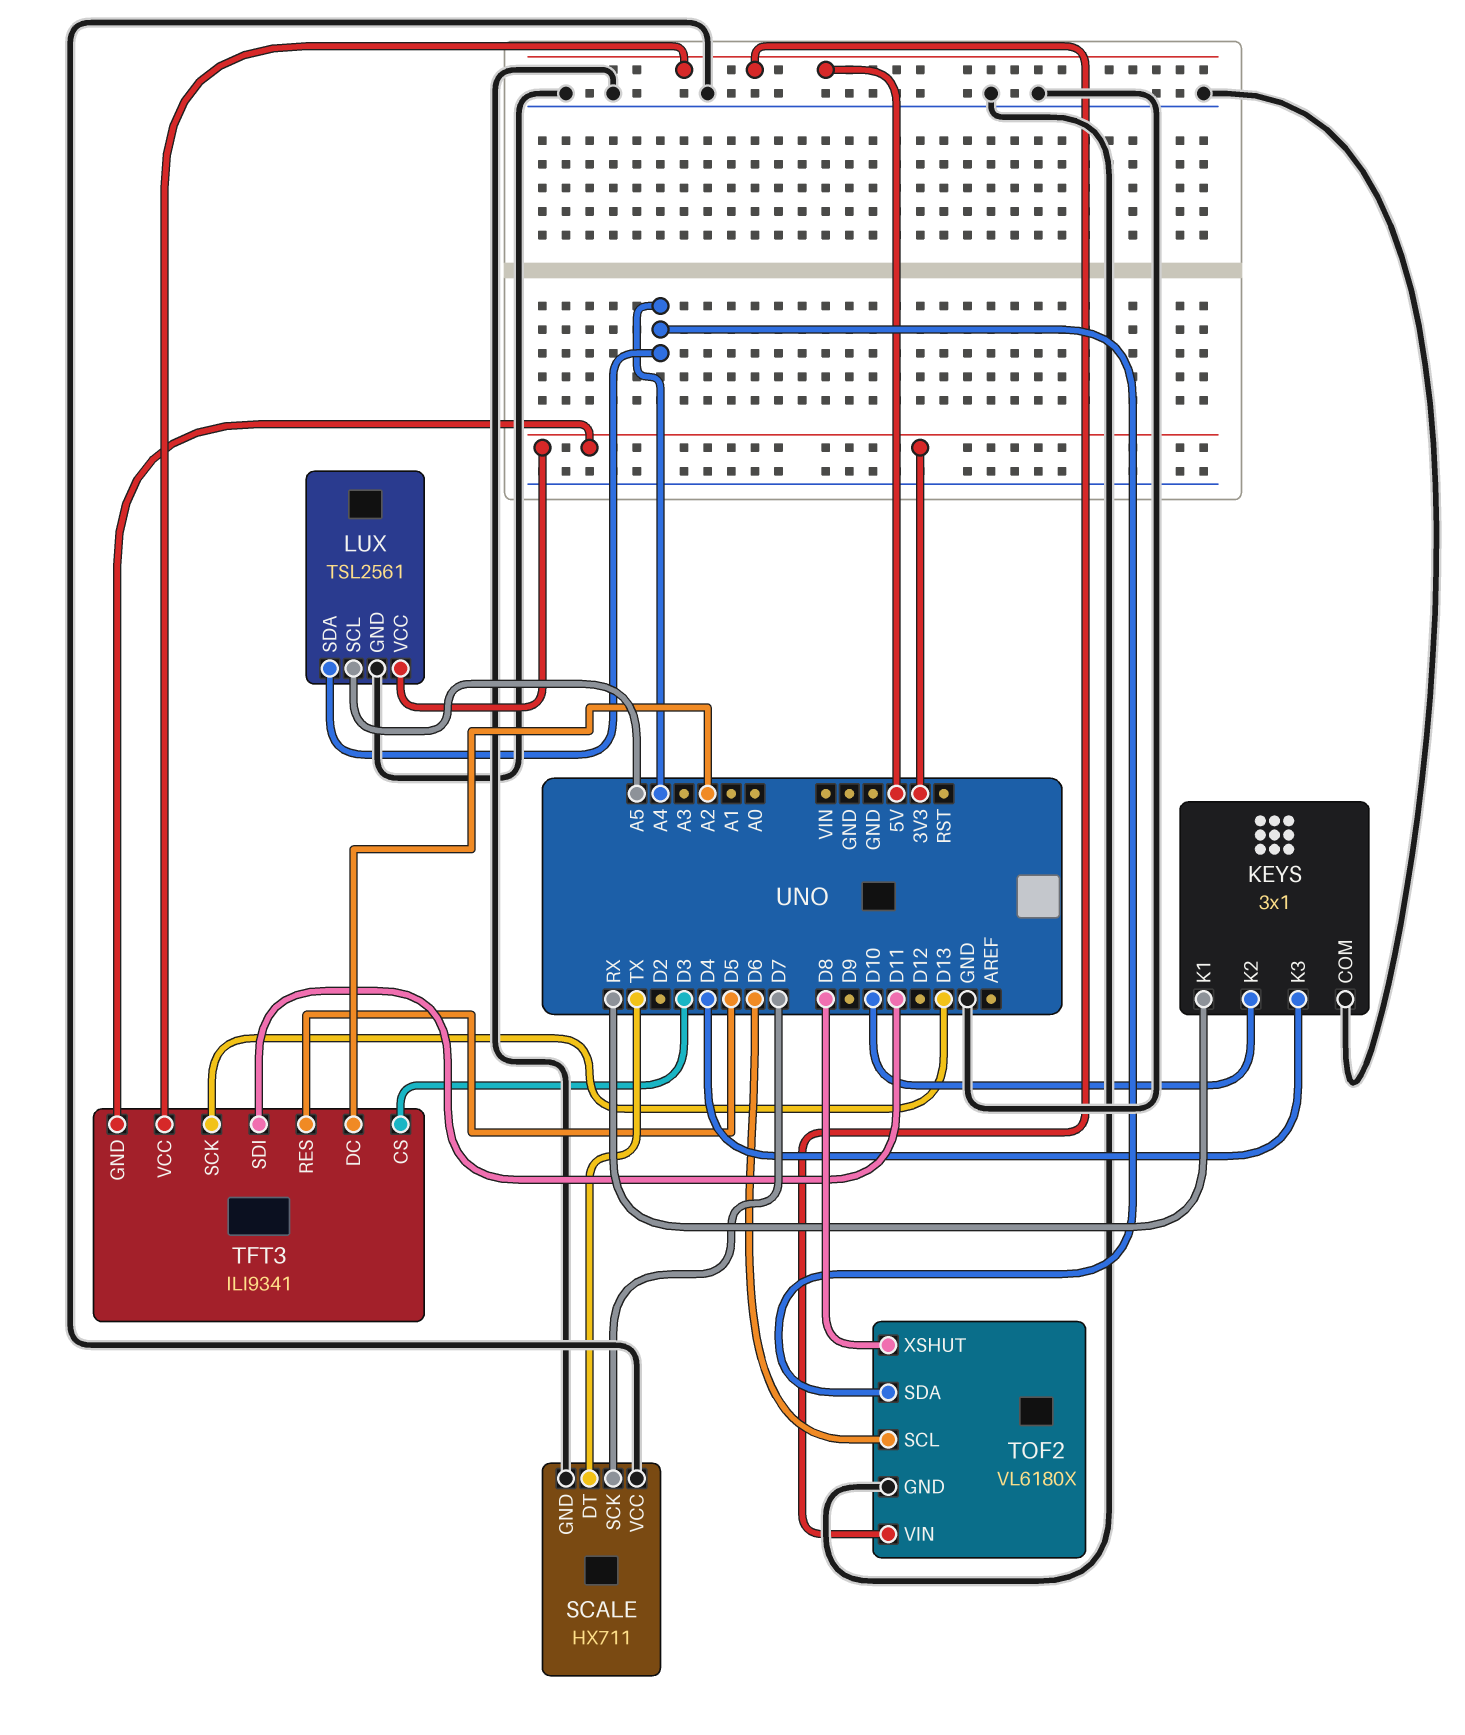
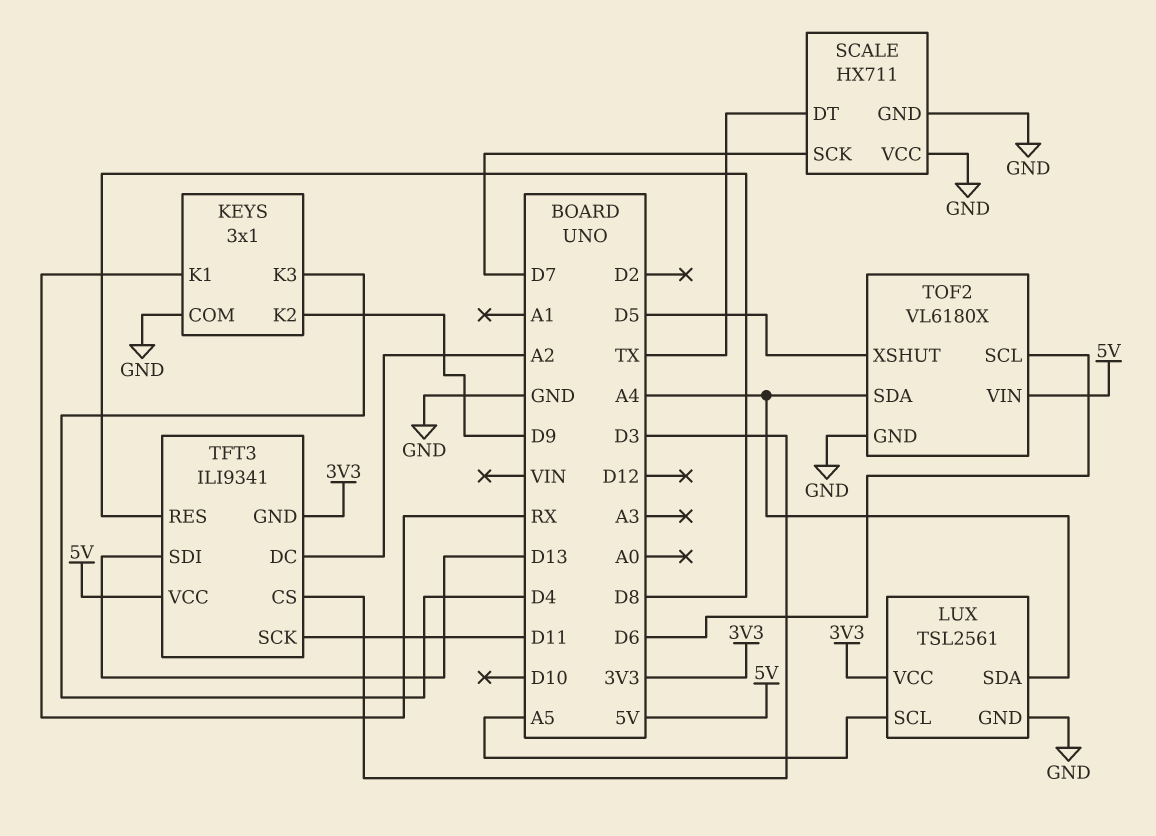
KEYS pin K2: D10 -> D9
TFT3 pin RES: D5 -> D8
TFT3 pin SCK: D13 -> D11
TFT3 pin SDI: D11 -> D13
TOF2 pin XSHUT: D8 -> D5

